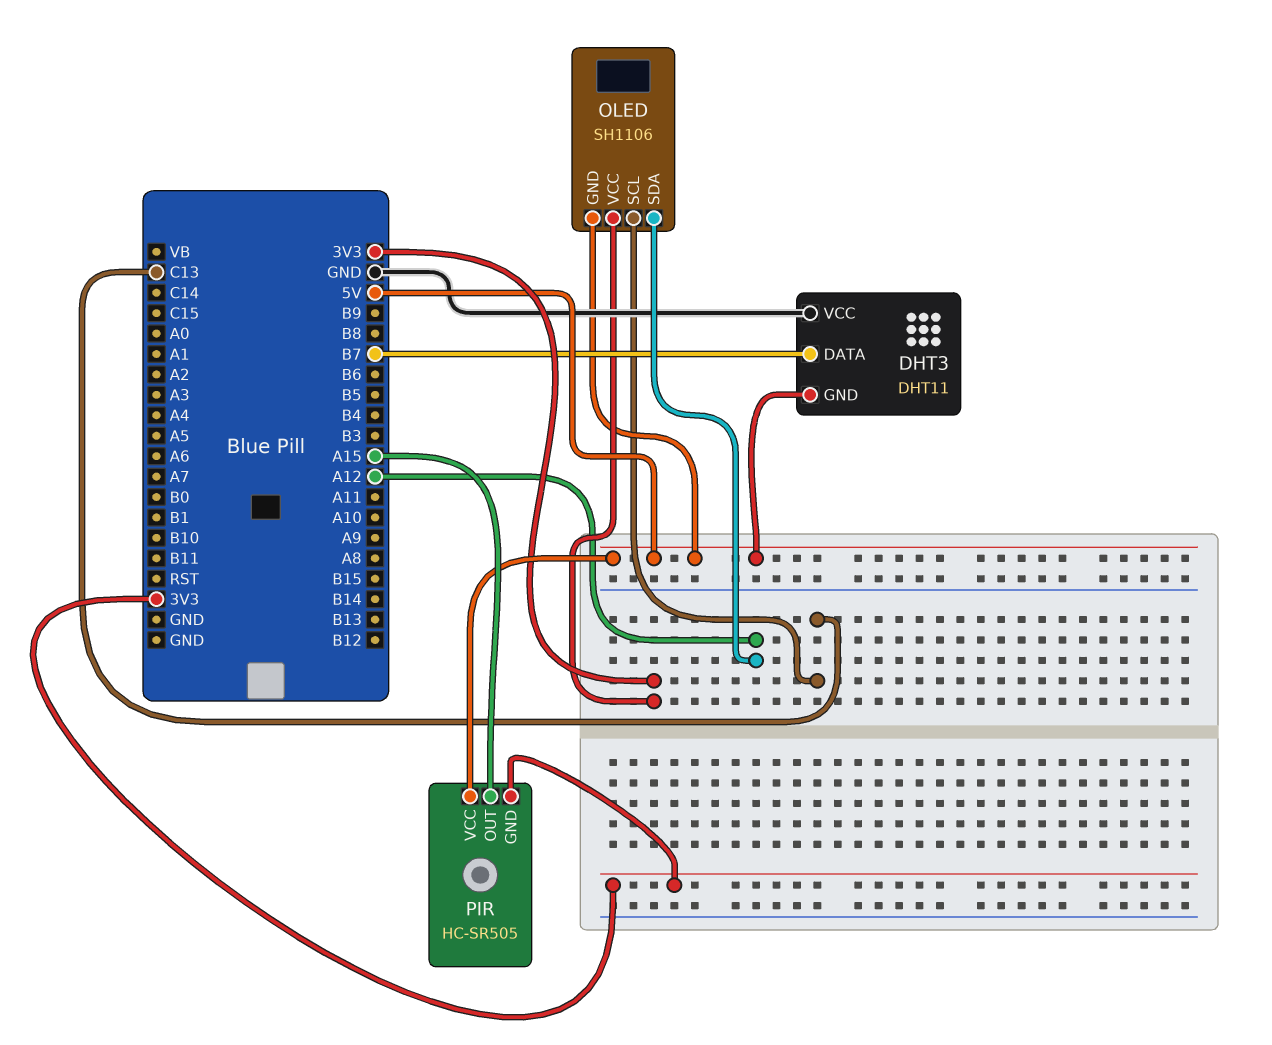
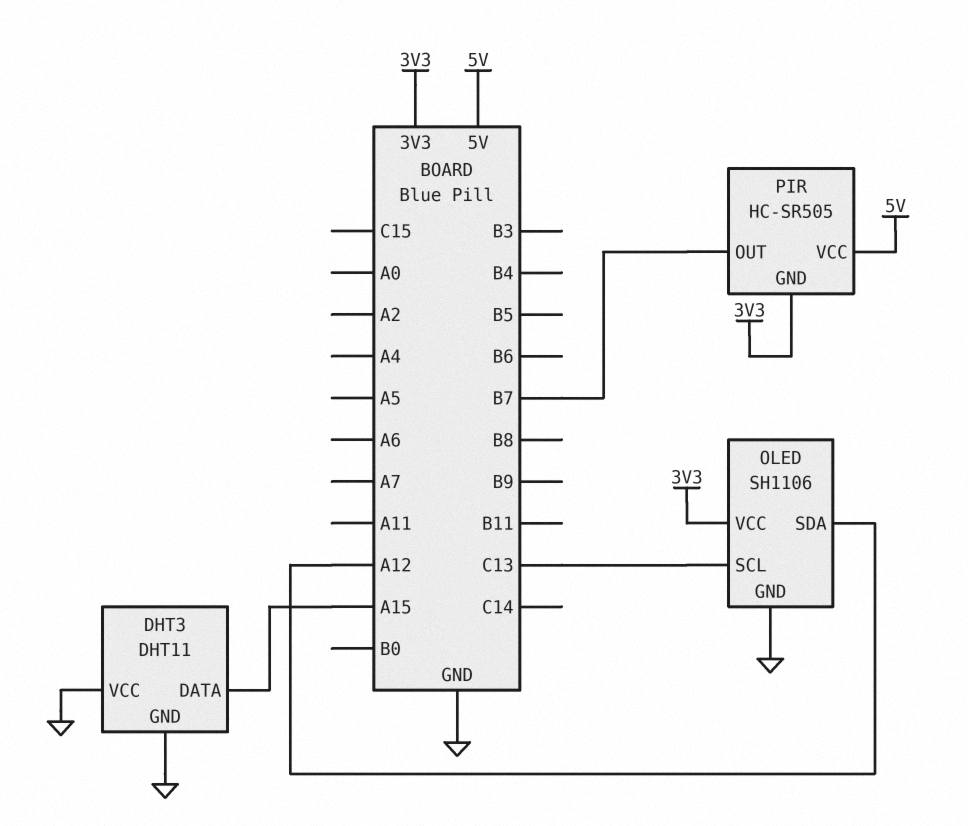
DHT3 pin DATA: B7 -> A15
DHT3 pin GND: 5V -> GND
OLED pin GND: 5V -> GND
PIR pin OUT: A15 -> B7

